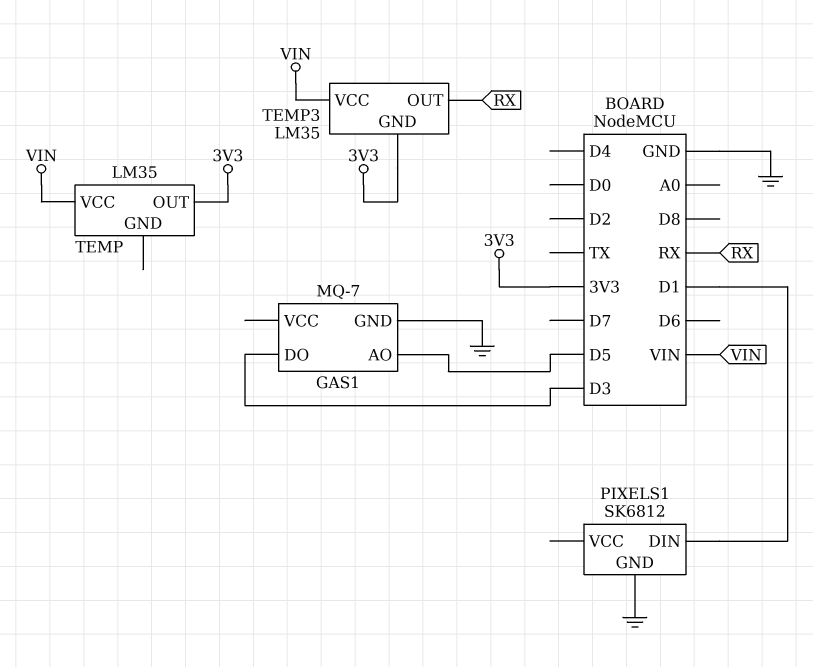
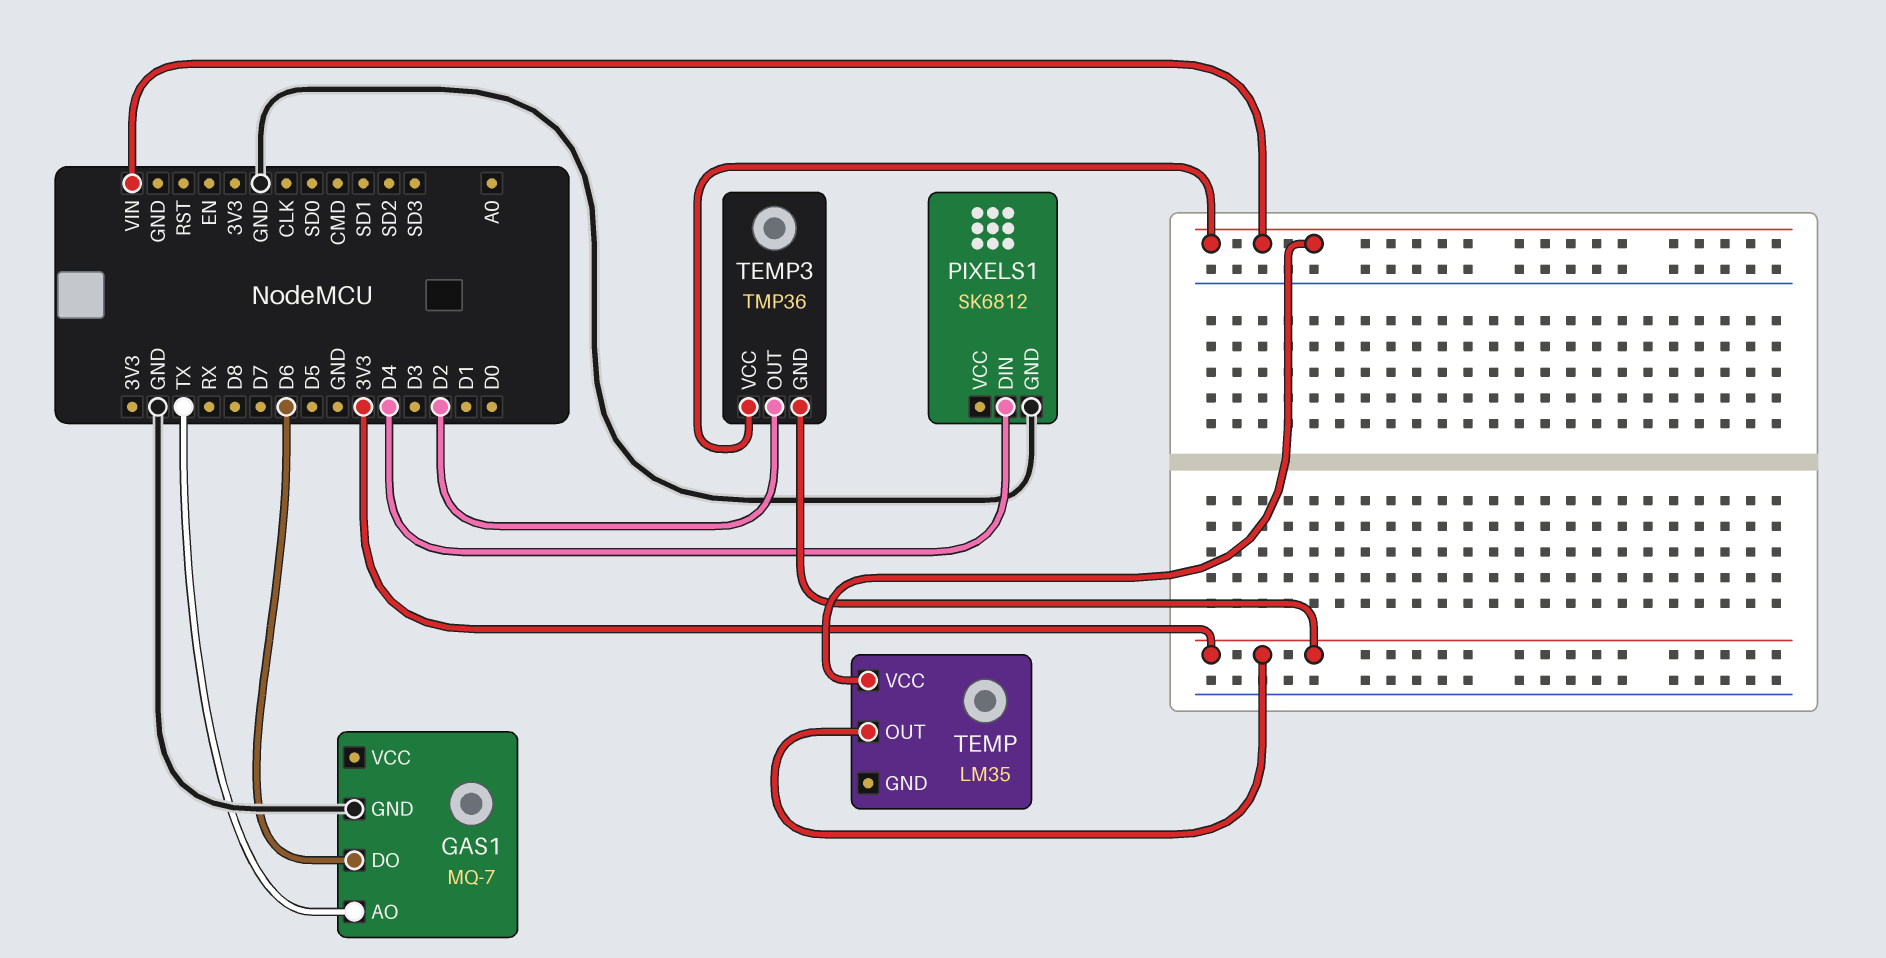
GAS1 pin AO: D5 -> TX
GAS1 pin DO: D3 -> D6
PIXELS1 pin DIN: D1 -> D4
TEMP3: LM35 -> TMP36
TEMP3 pin OUT: RX -> D2

